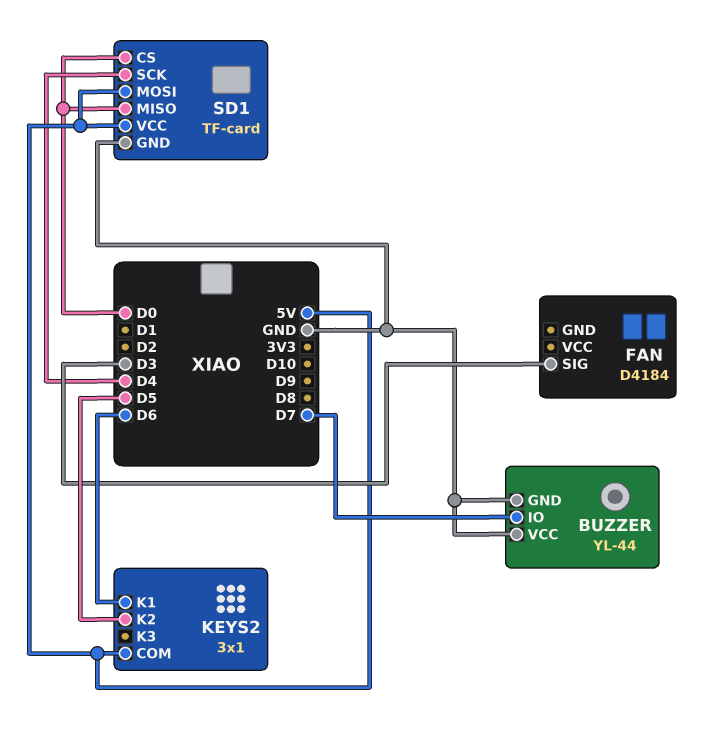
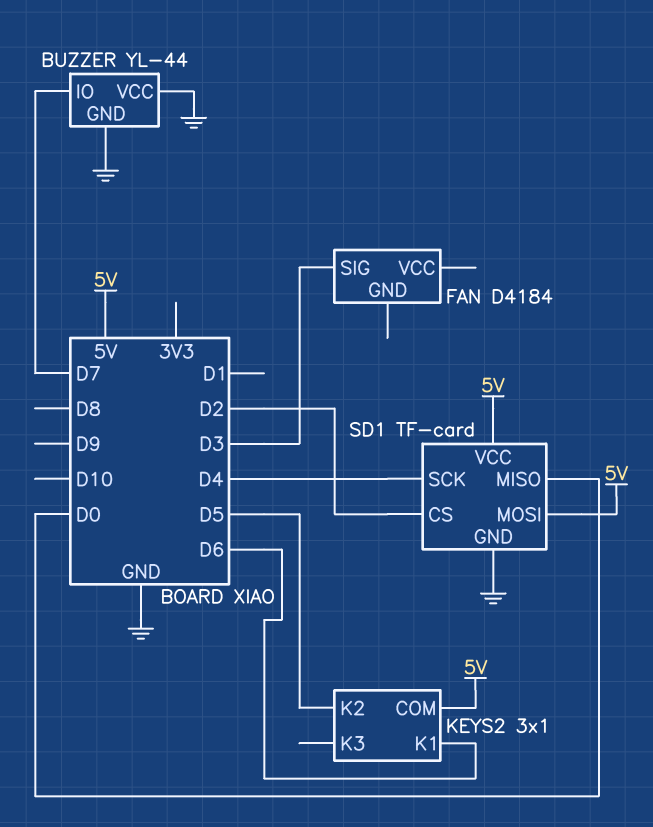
SD1 pin CS: D0 -> D2

